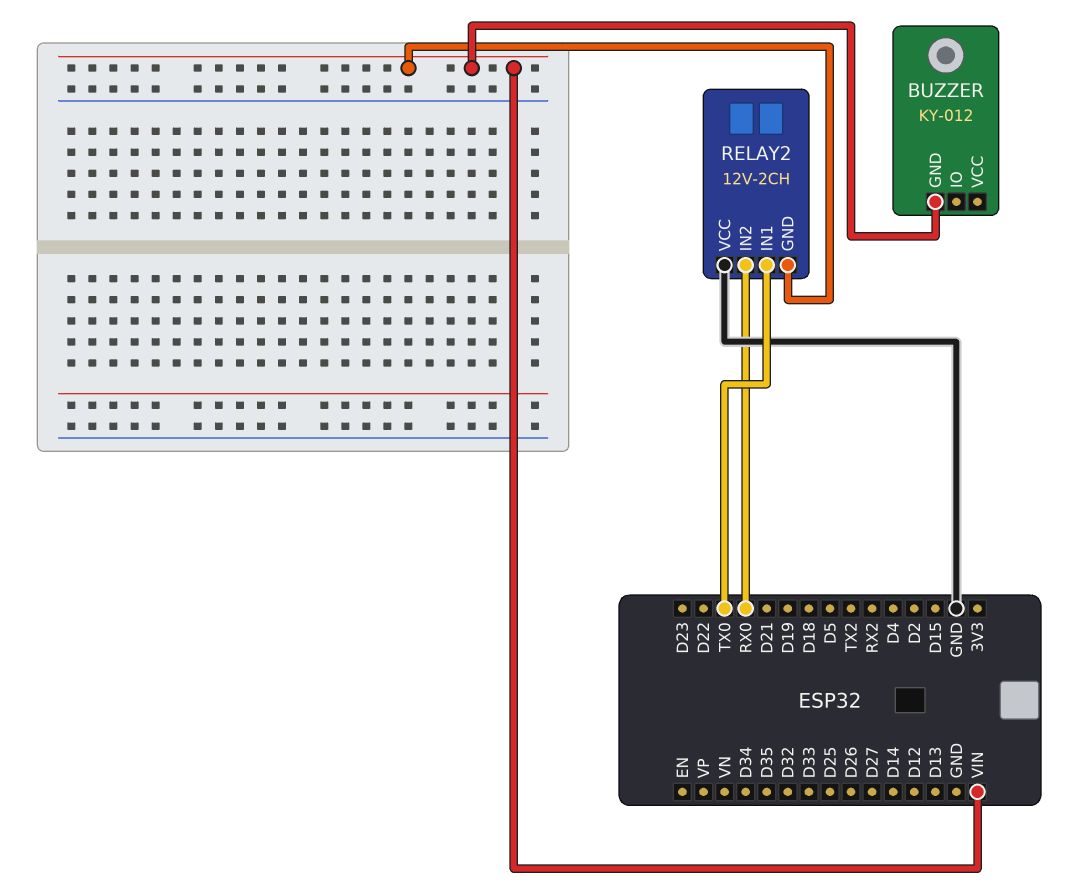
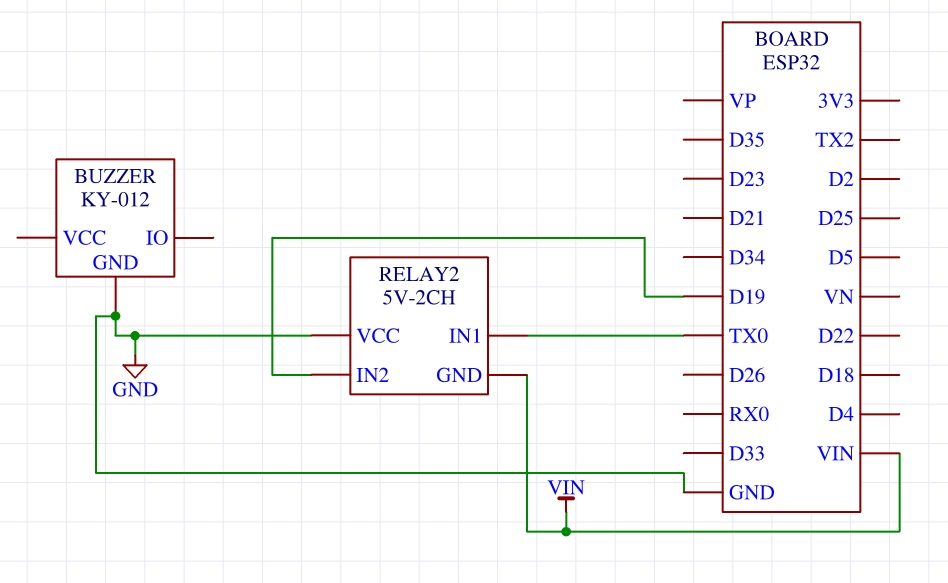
BUZZER pin GND: VIN -> GND
RELAY2: 12V-2CH -> 5V-2CH
RELAY2 pin IN2: RX0 -> D19

